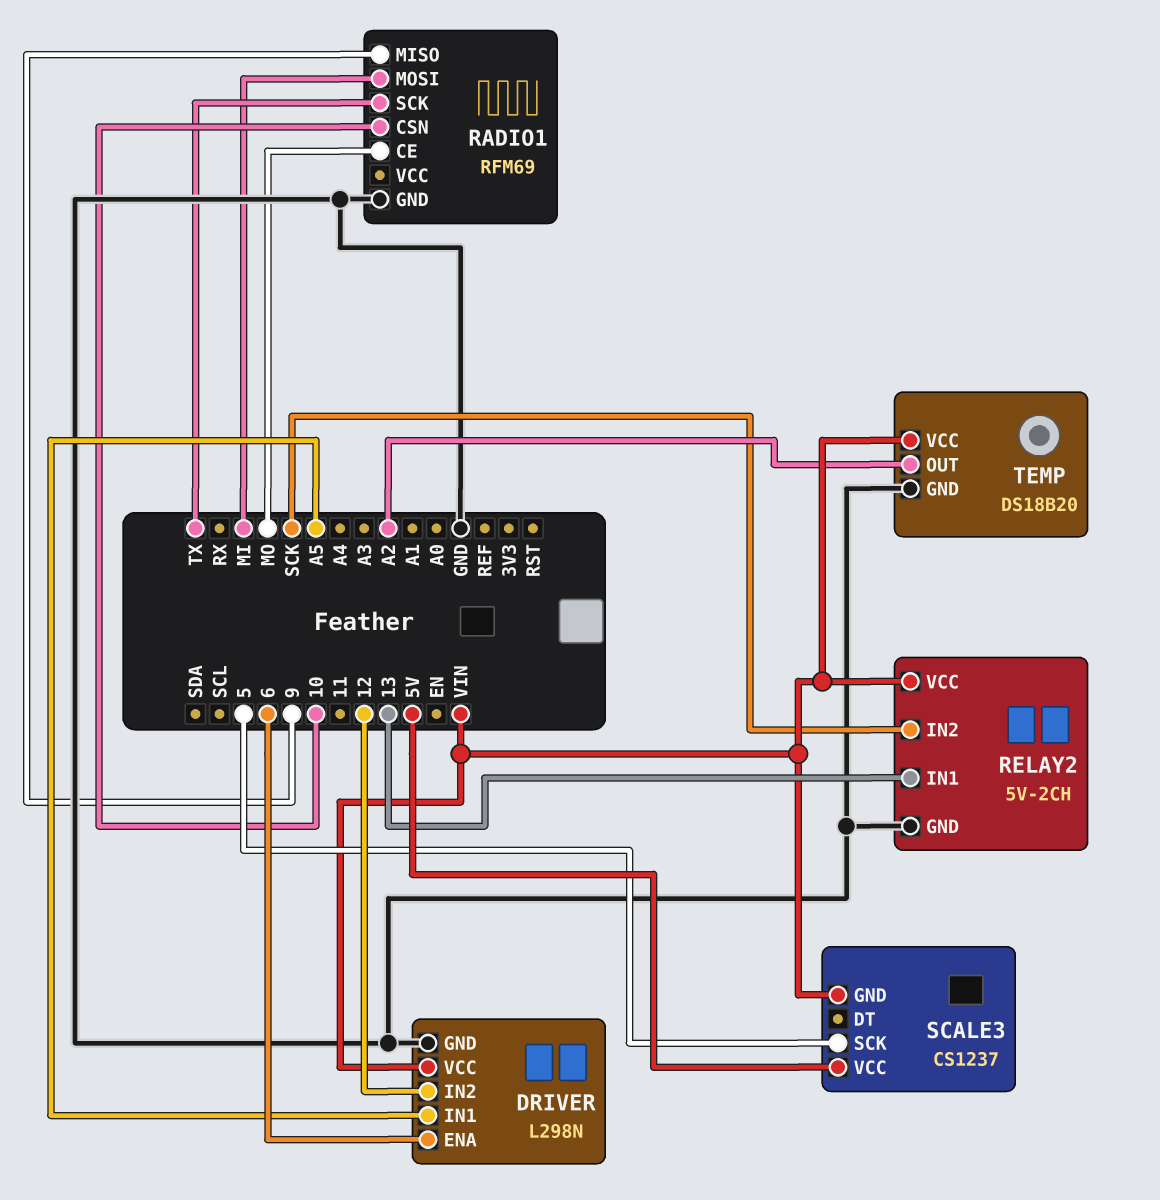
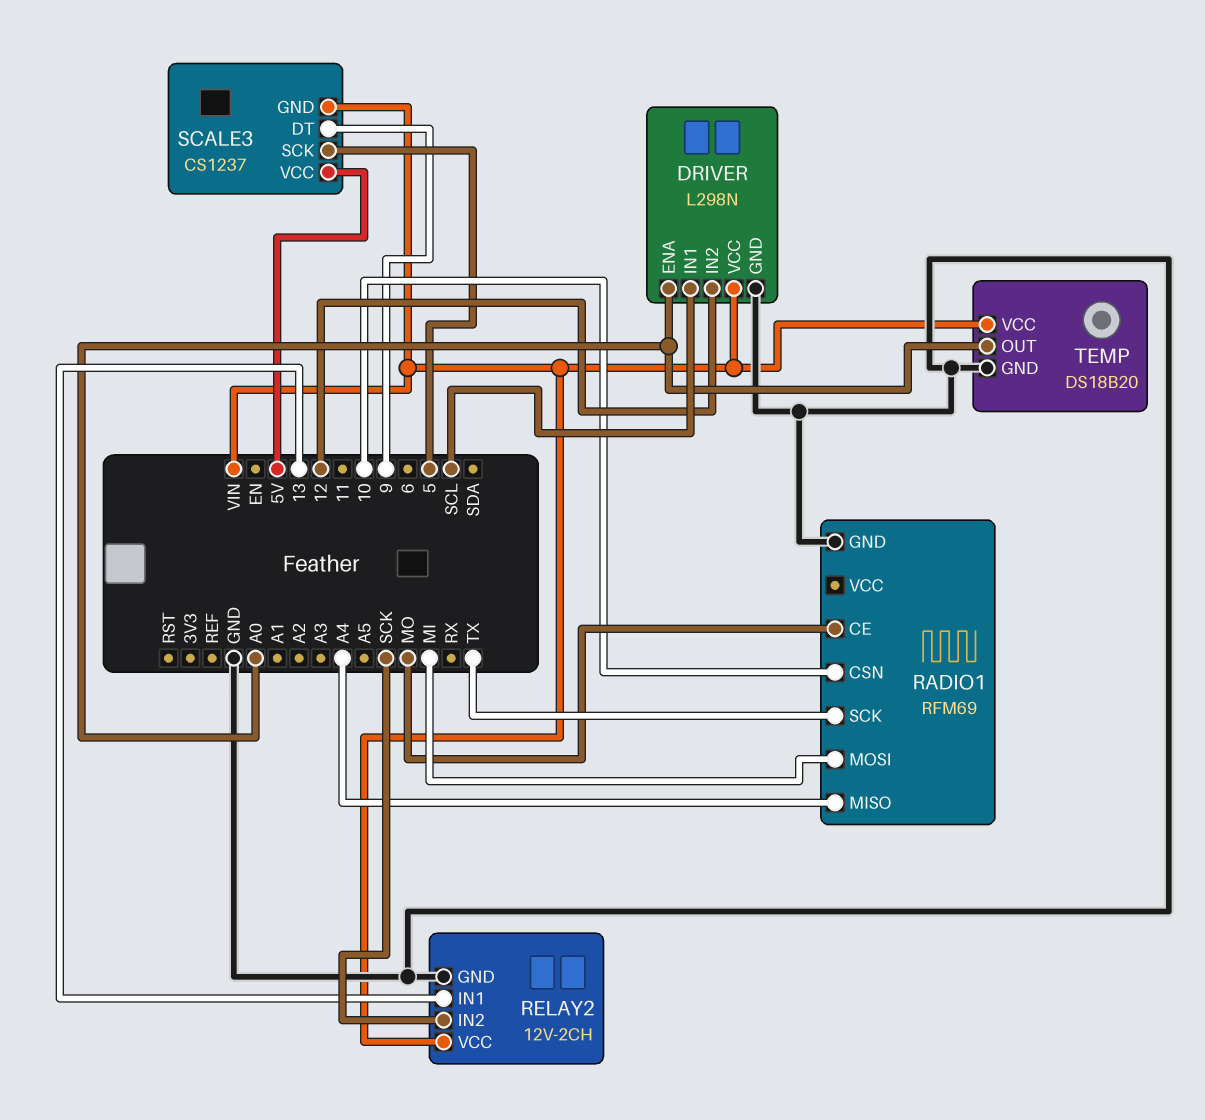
DRIVER pin ENA: 6 -> A0
DRIVER pin IN1: A5 -> SCL
RADIO1 pin MISO: 9 -> A4
RELAY2: 5V-2CH -> 12V-2CH
SCALE3 pin DT: none -> 9
TEMP pin OUT: A2 -> A0

